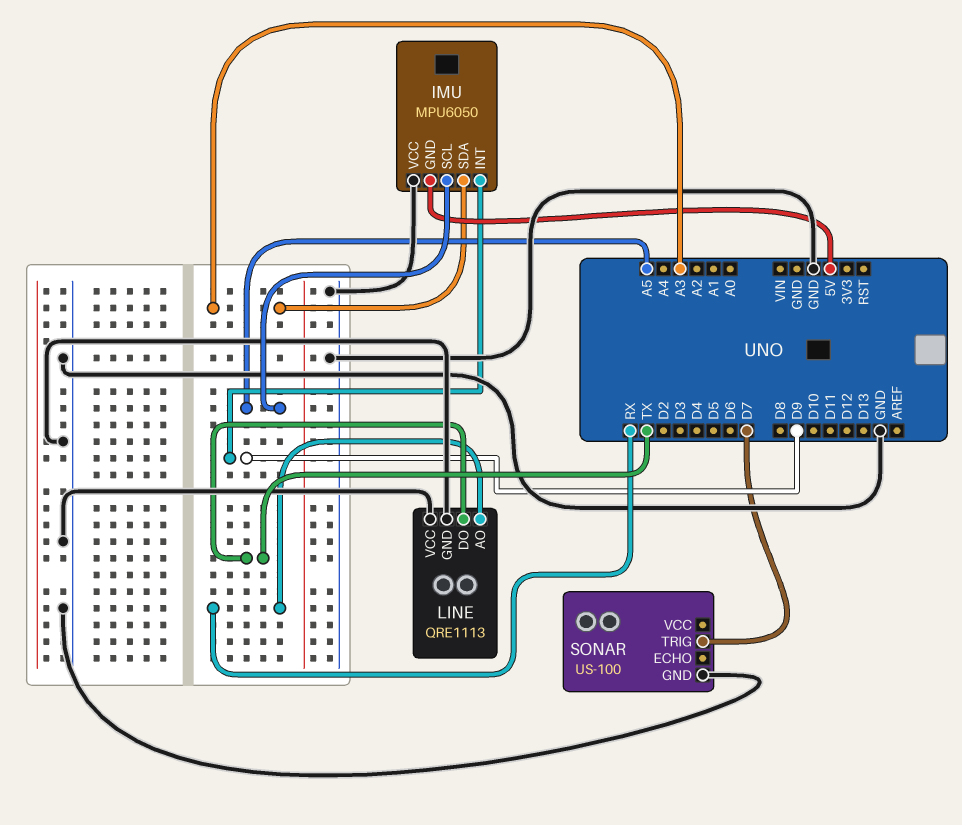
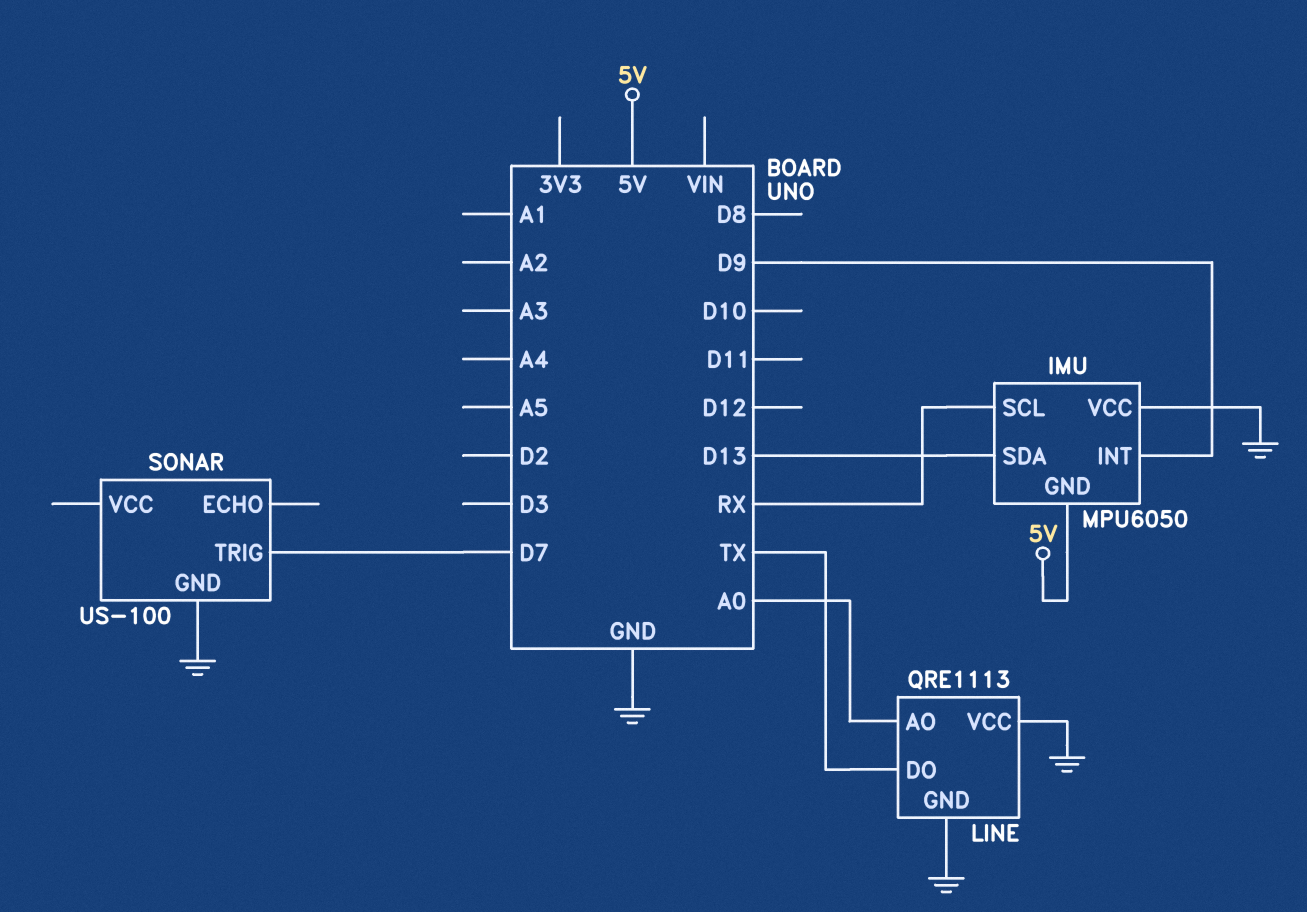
IMU pin SCL: A5 -> RX
IMU pin SDA: A3 -> D13
LINE pin AO: RX -> A0

